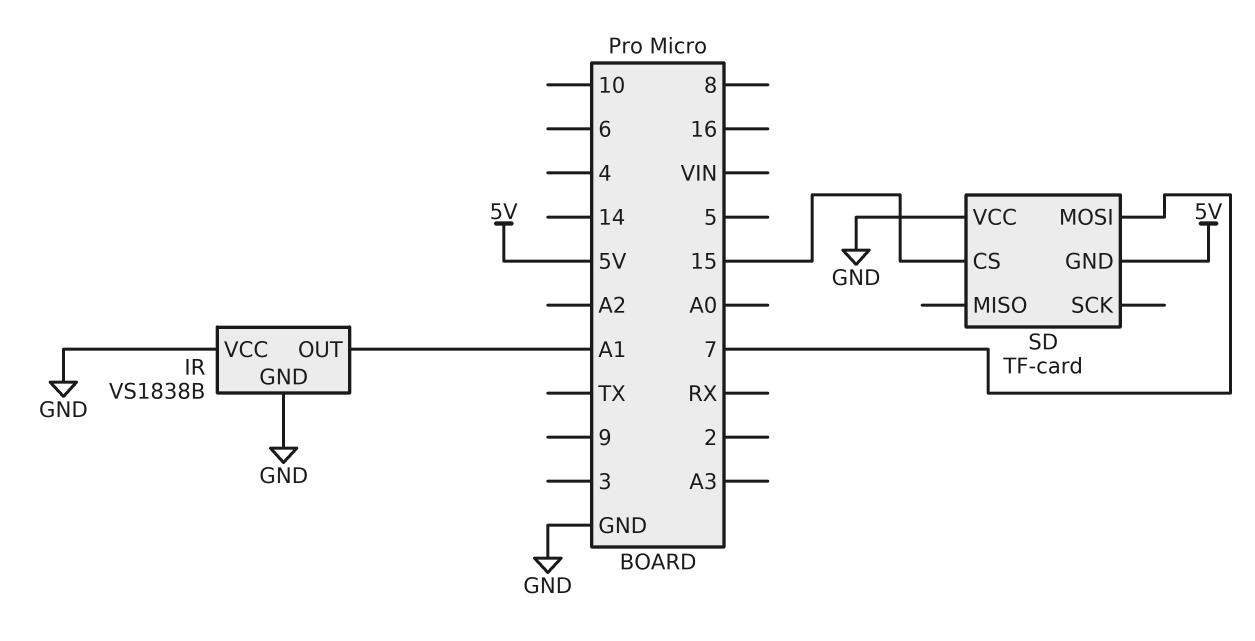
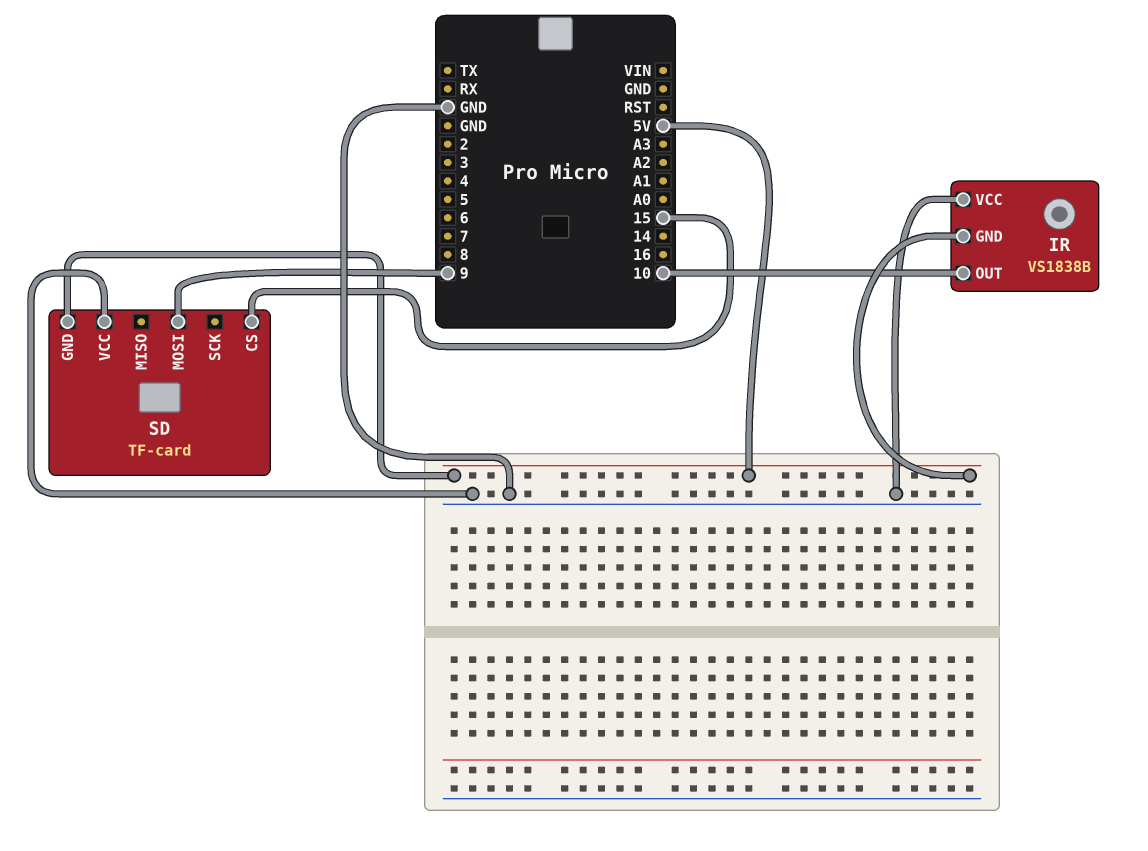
IR pin GND: GND -> 5V
IR pin OUT: A1 -> 10
SD pin MOSI: 7 -> 9

